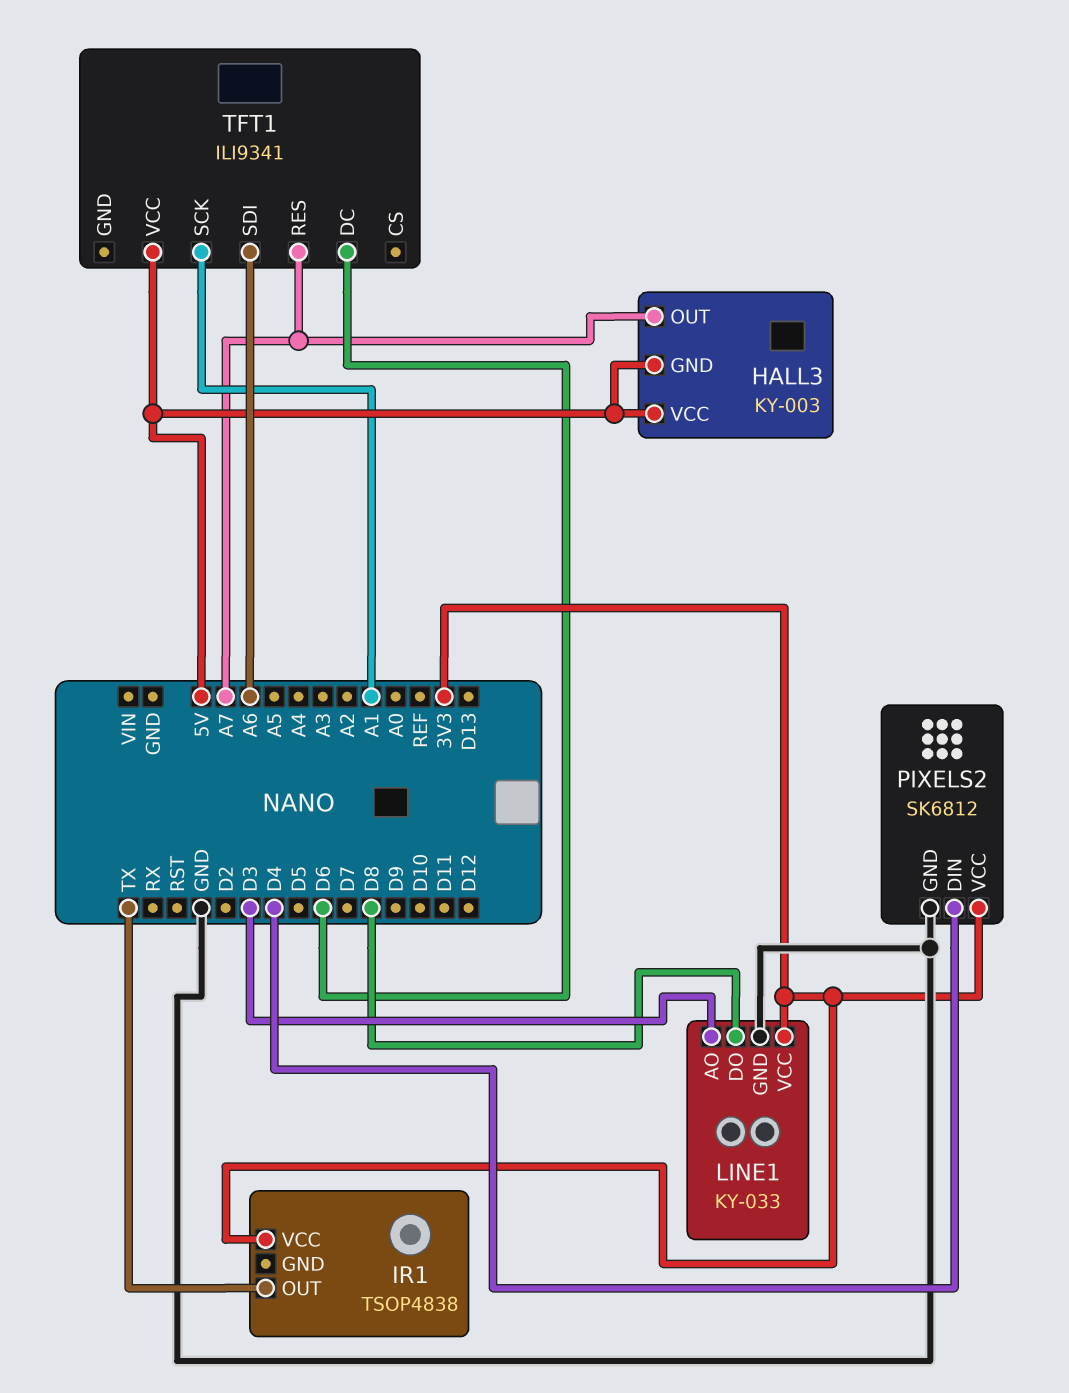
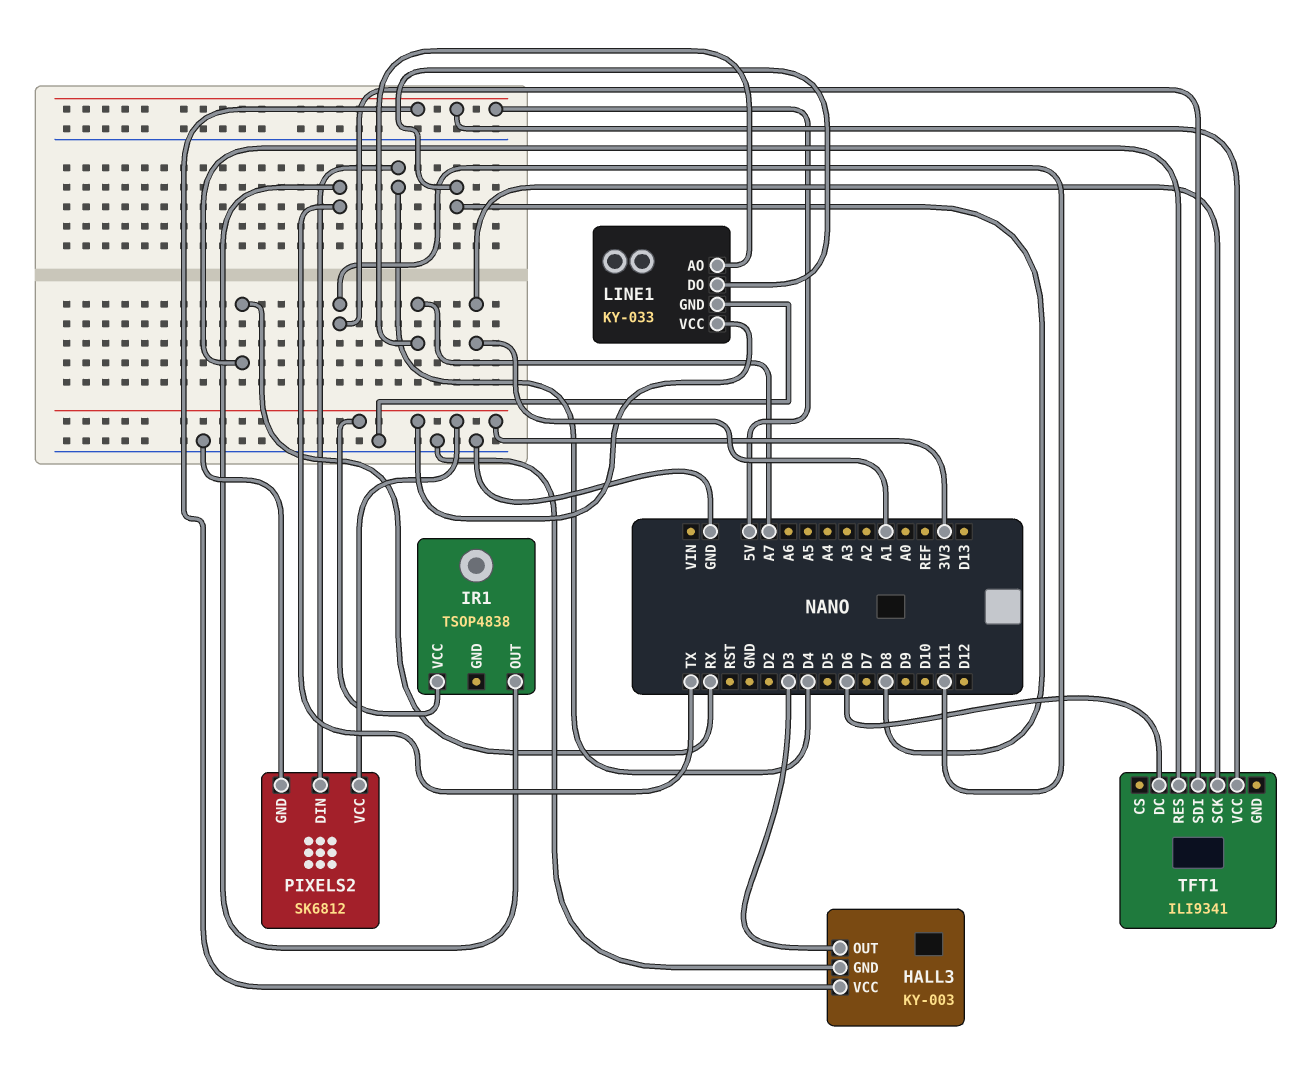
HALL3 pin GND: 5V -> GND
HALL3 pin OUT: A7 -> D3
LINE1 pin AO: D3 -> A7
TFT1 pin RES: A7 -> RX
TFT1 pin SDI: A6 -> D11

